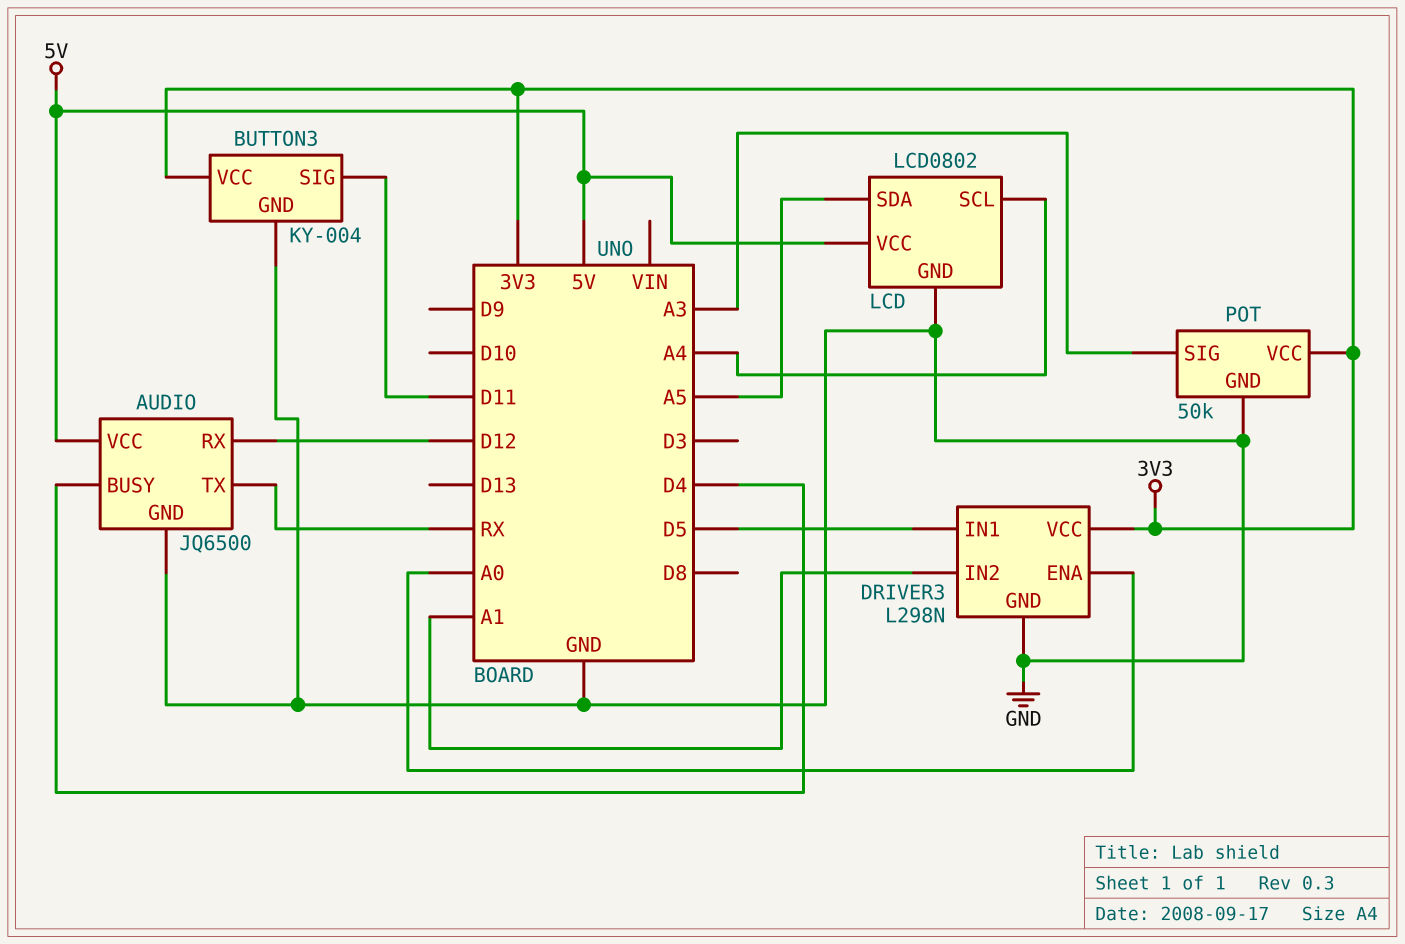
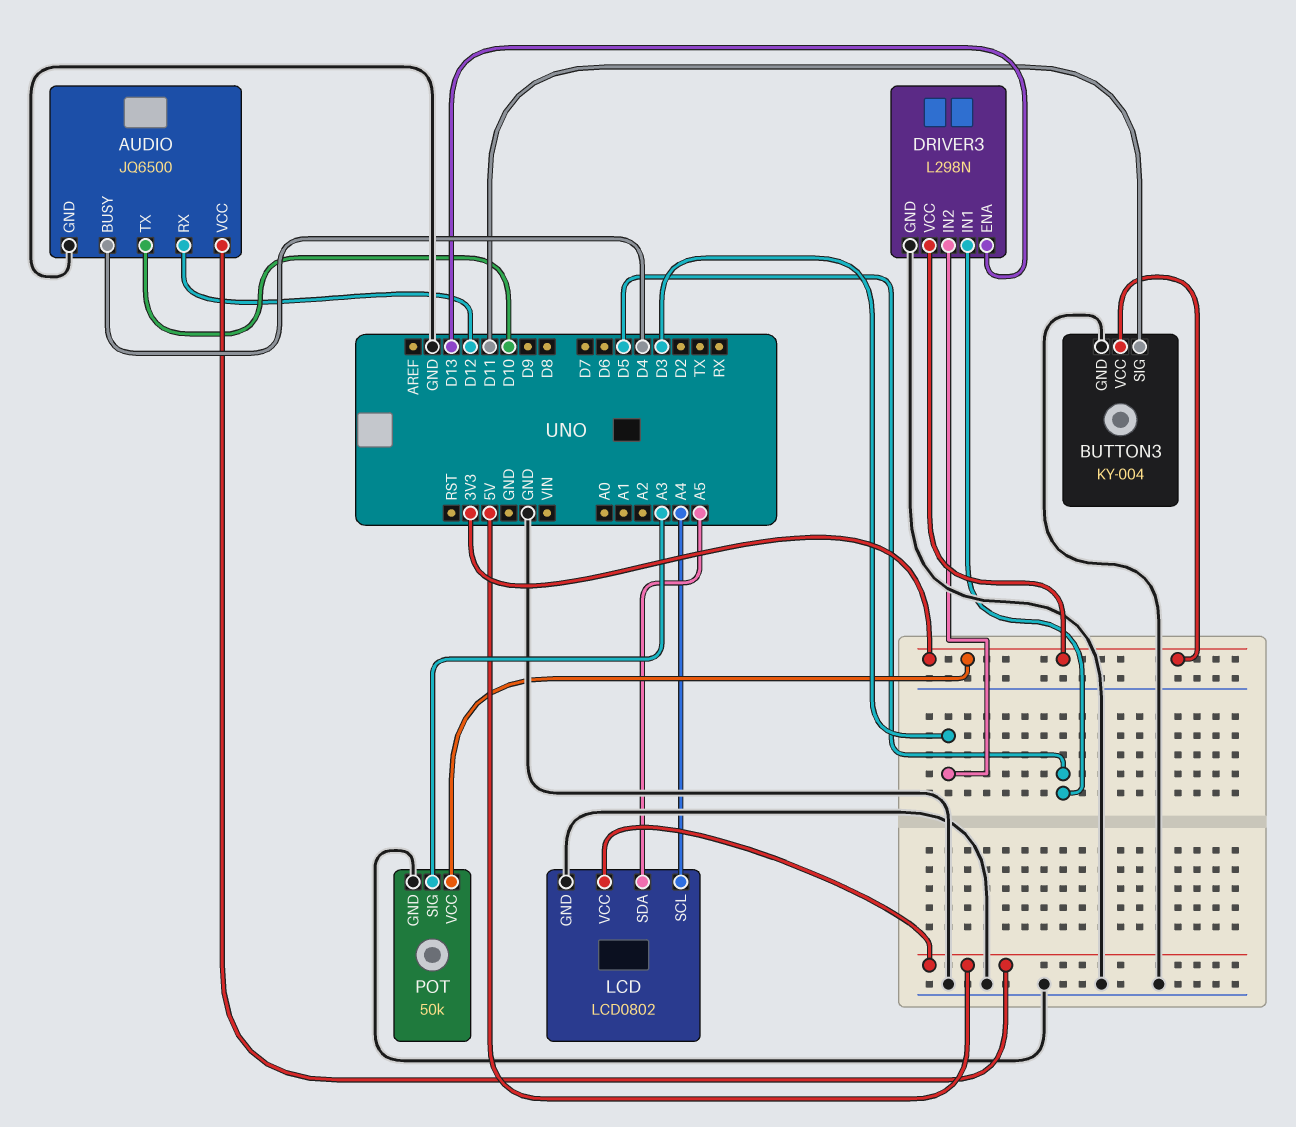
AUDIO pin TX: RX -> D10
DRIVER3 pin ENA: A0 -> D13
DRIVER3 pin IN2: A1 -> D3

